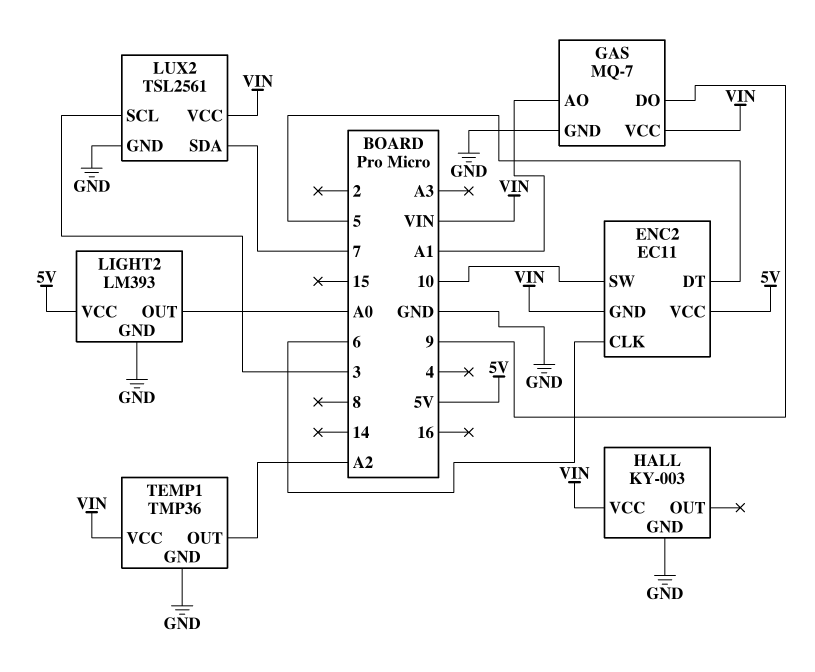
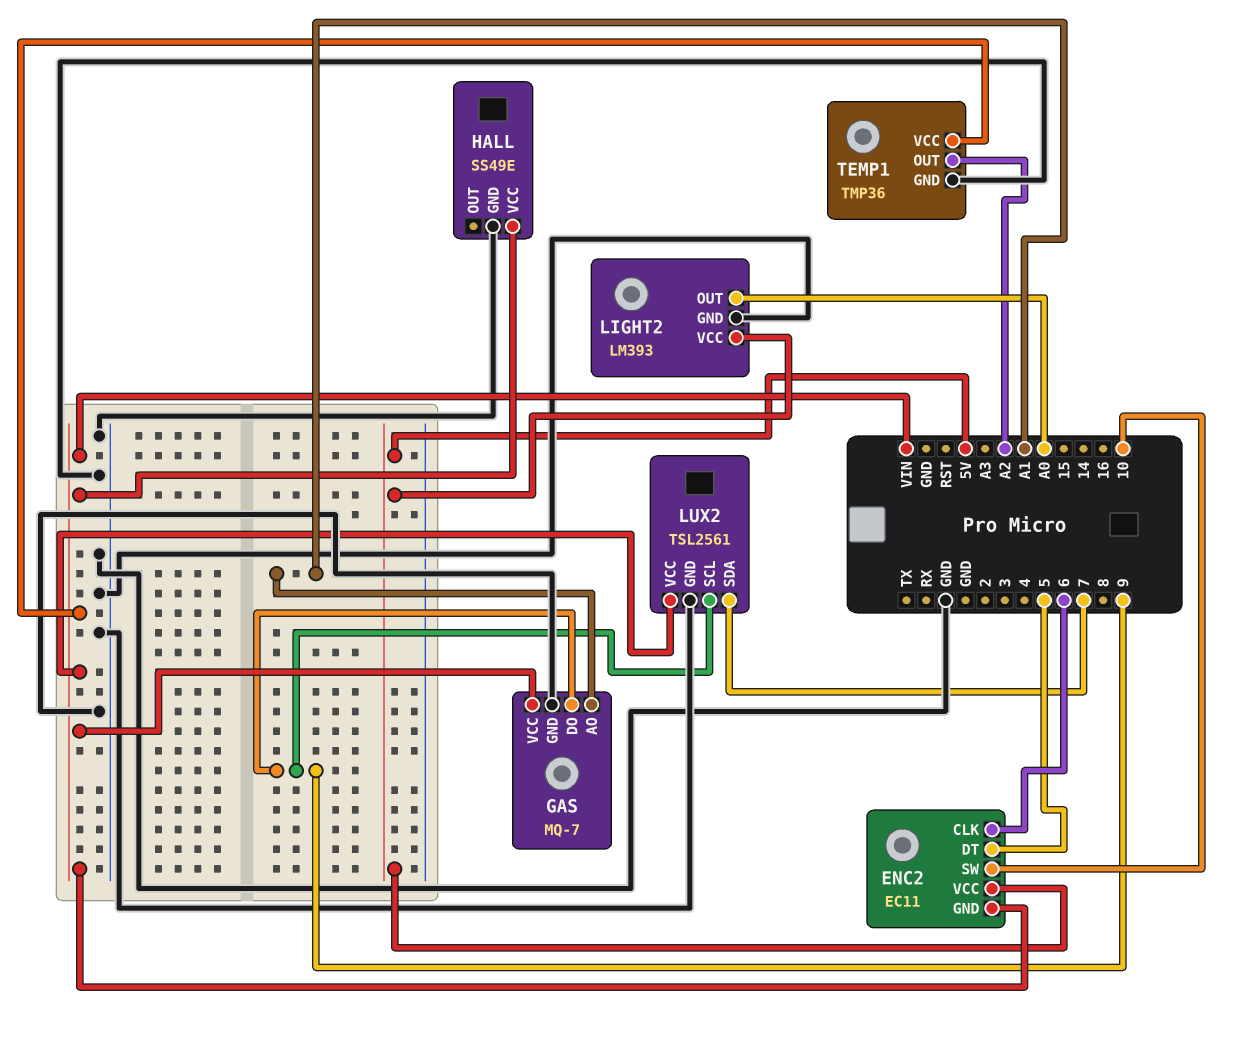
HALL: KY-003 -> SS49E
LUX2 pin SCL: 3 -> 9

